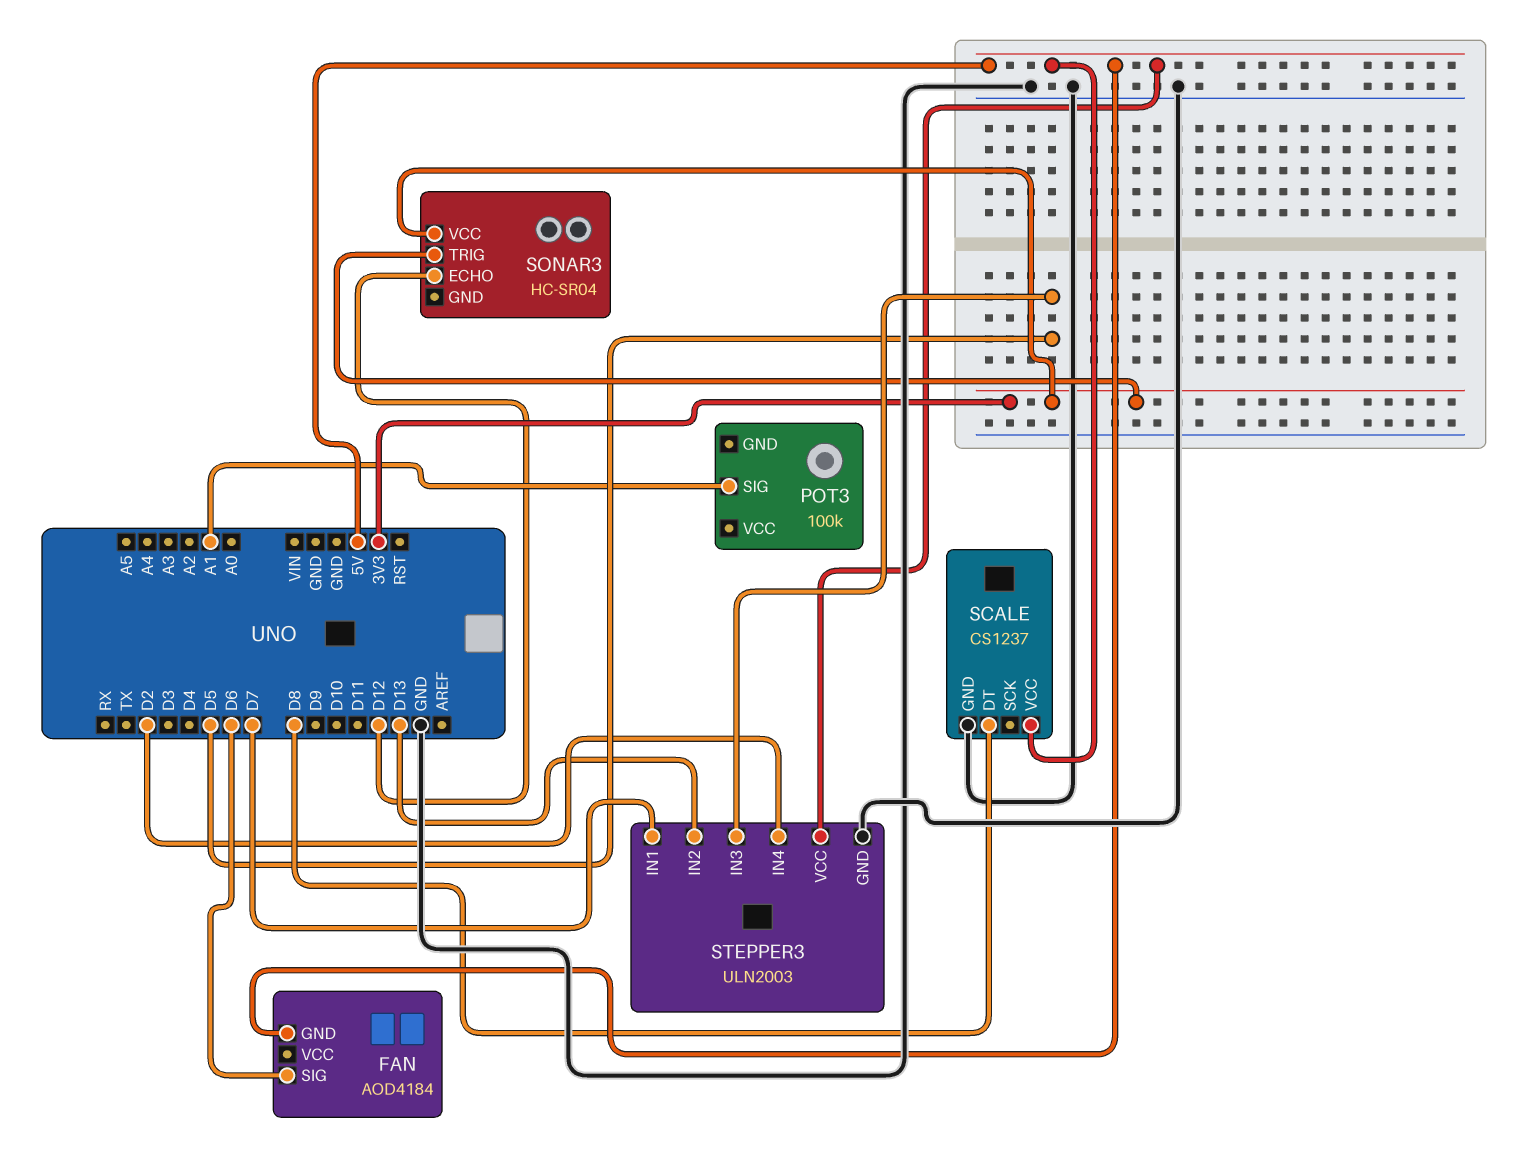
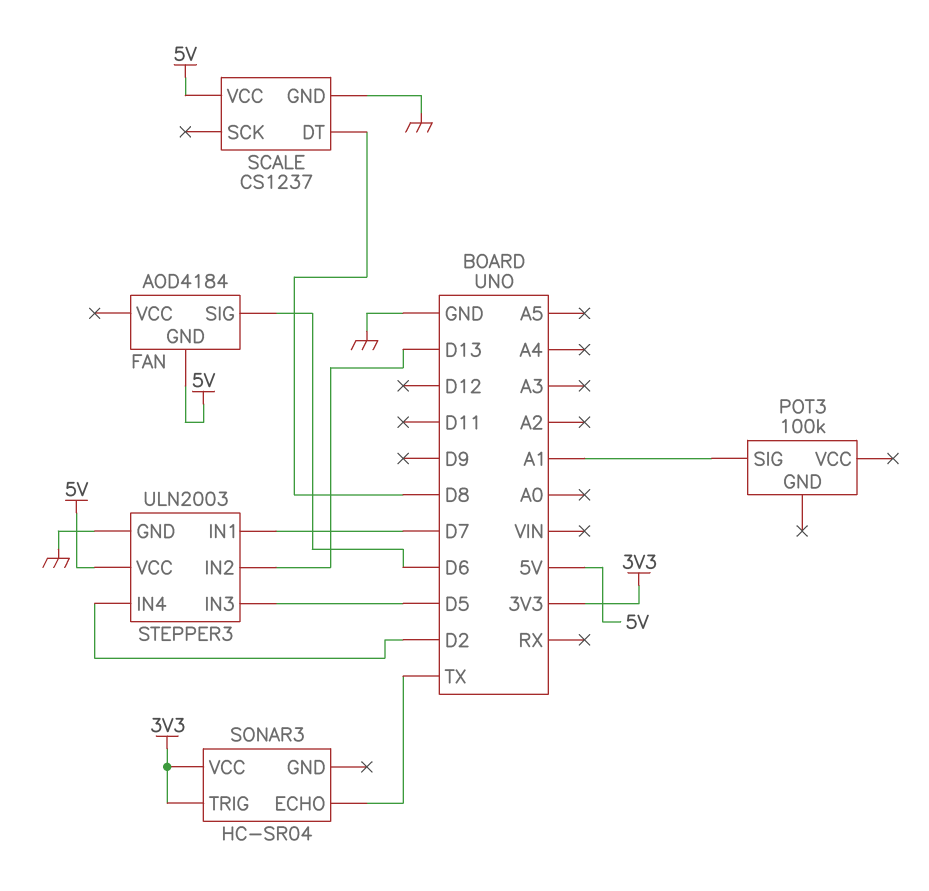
SONAR3 pin ECHO: D12 -> TX

